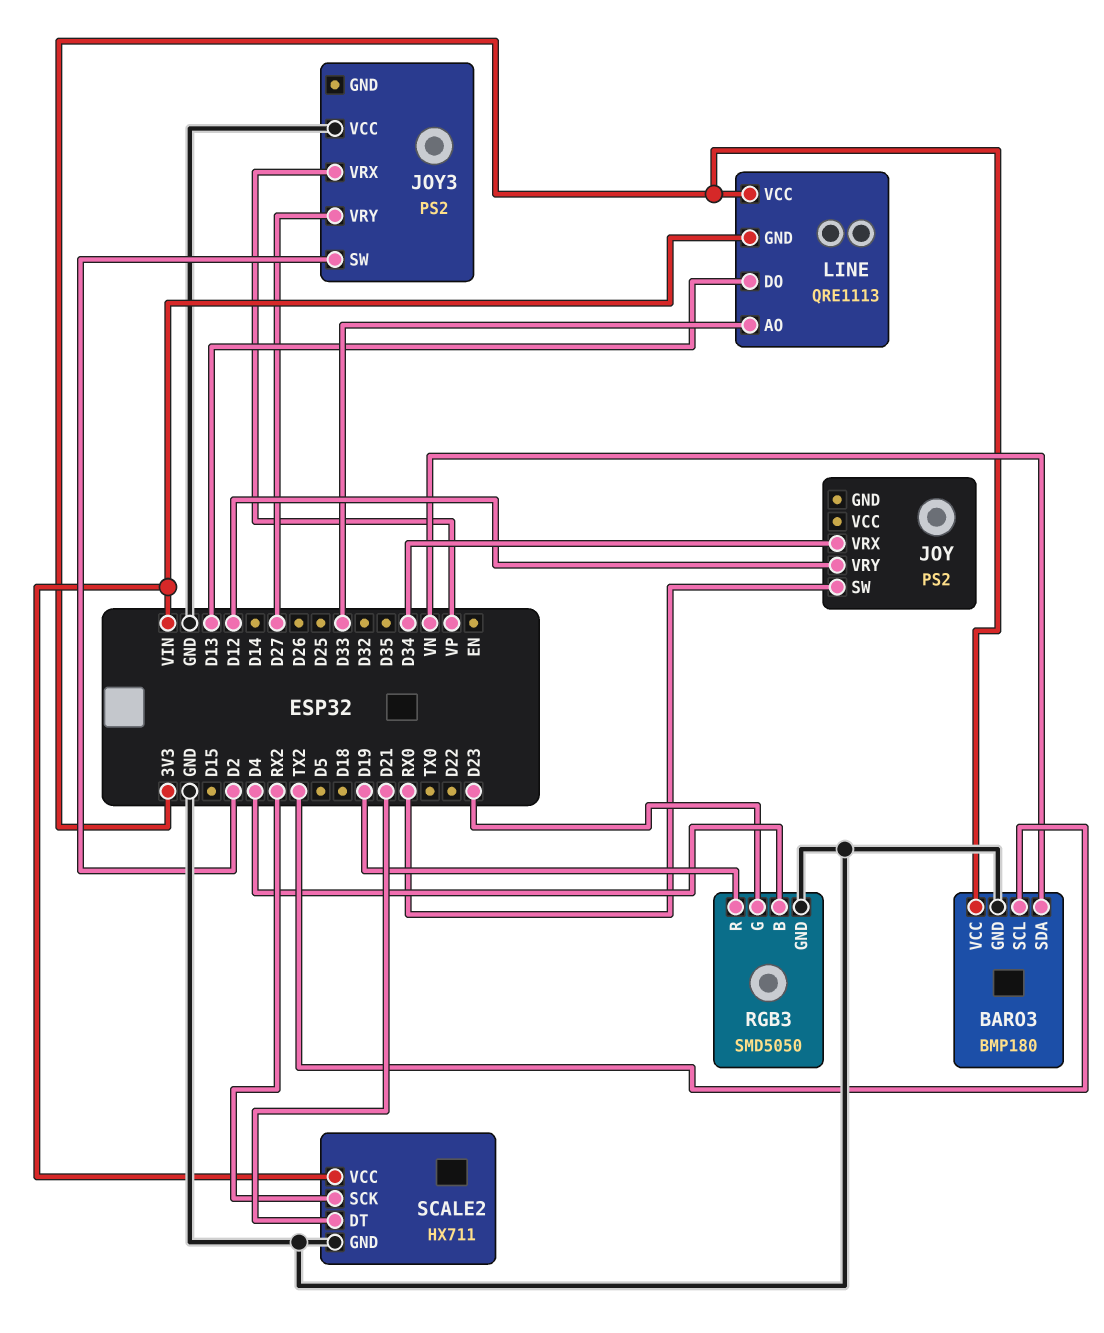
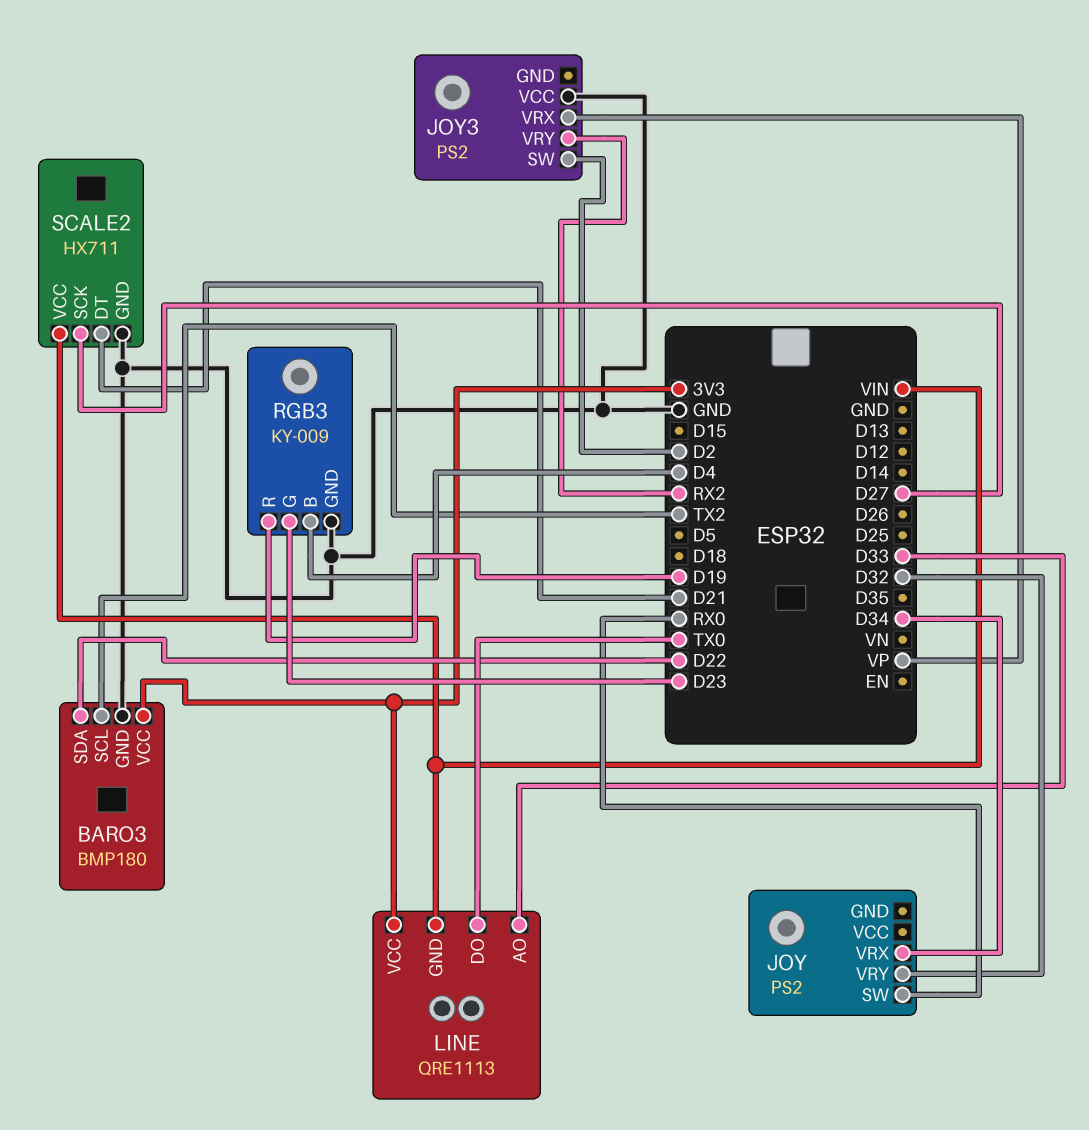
BARO3 pin SDA: VN -> D22
JOY pin VRY: D12 -> D32
JOY3 pin VRY: D27 -> RX2
LINE pin DO: D13 -> TX0
RGB3: SMD5050 -> KY-009
SCALE2 pin SCK: RX2 -> D27

